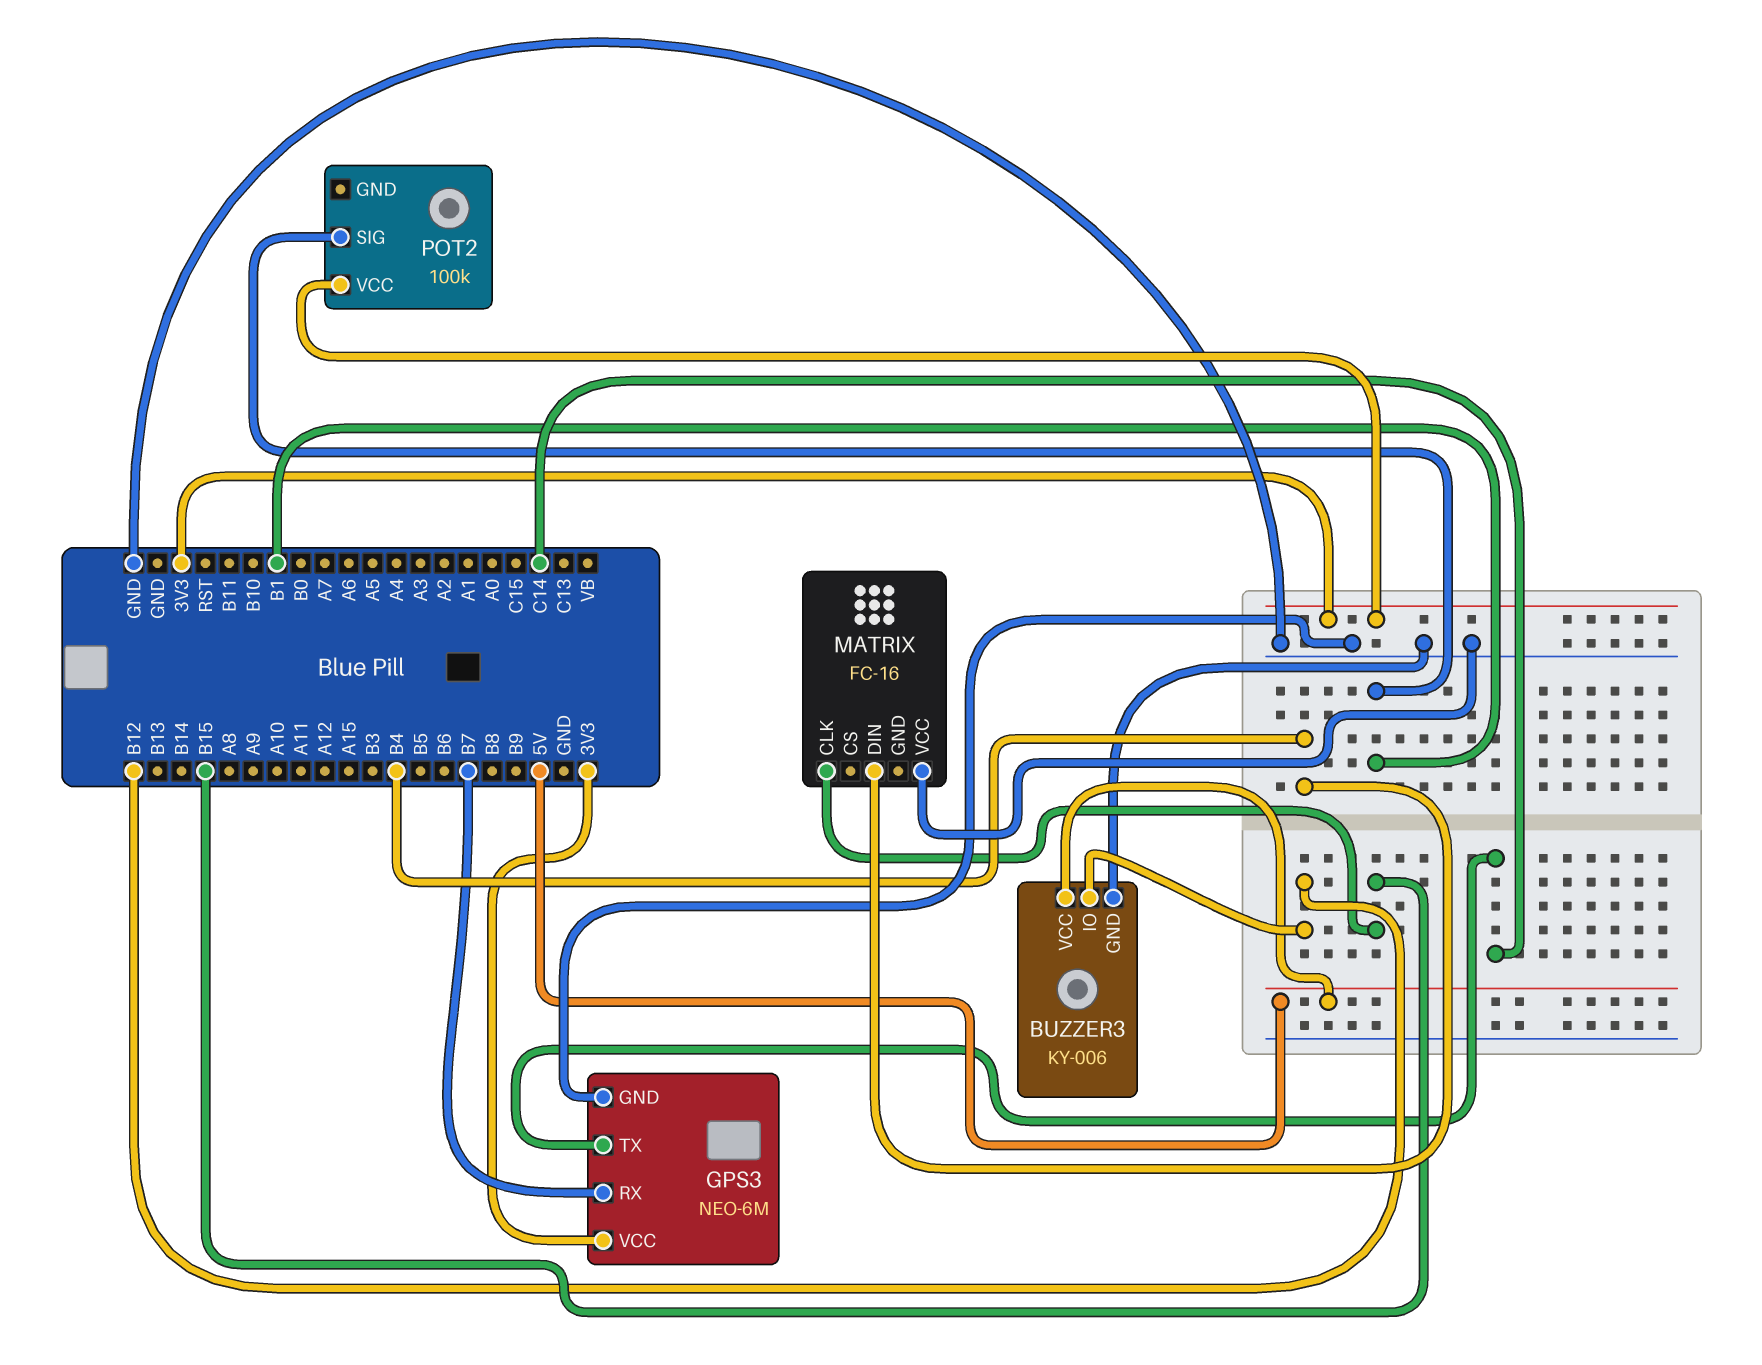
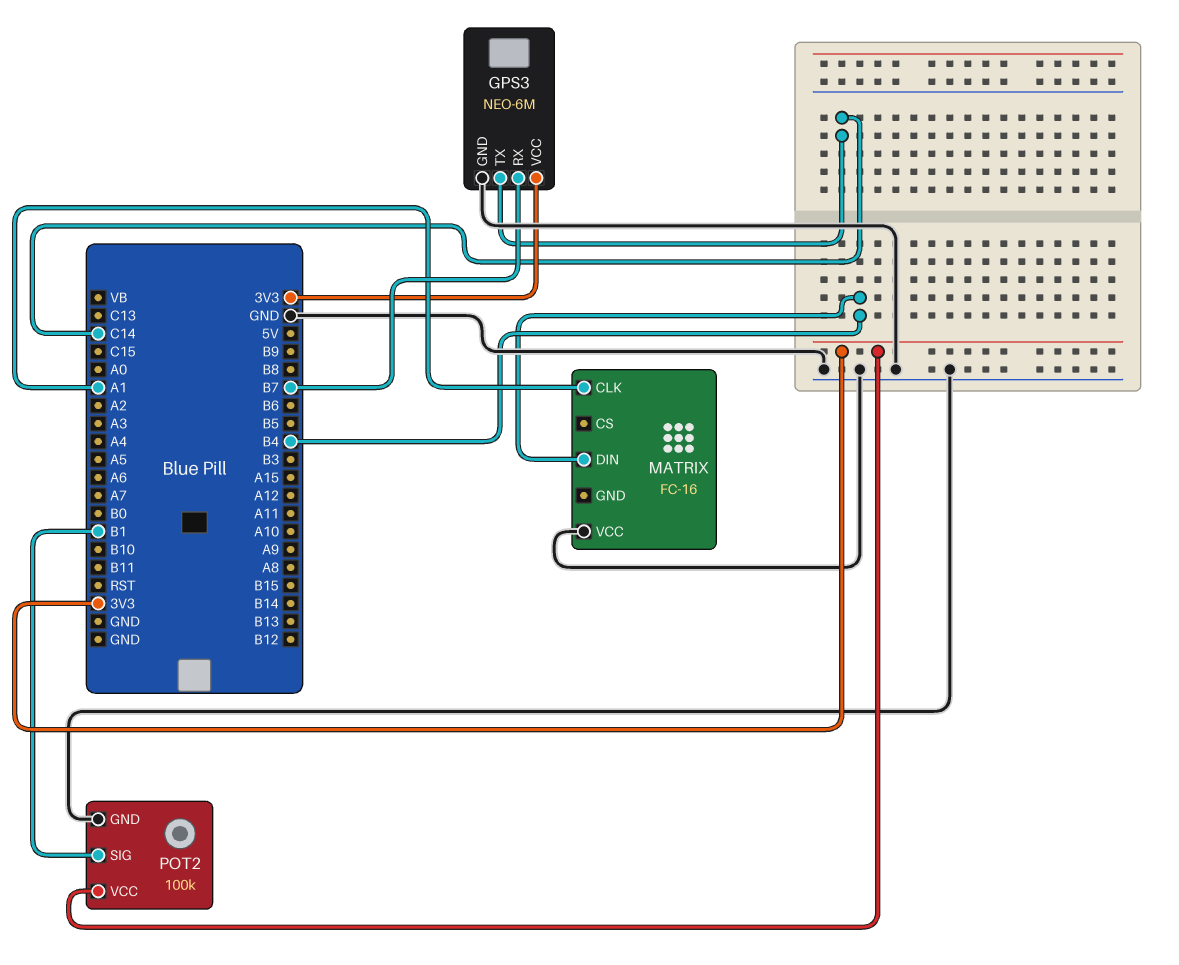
BUZZER3: KY-006 -> none
BUZZER3 pin GND: GND -> none
BUZZER3 pin IO: B12 -> none
BUZZER3 pin VCC: 5V -> none
MATRIX pin CLK: B15 -> A1
POT2 pin GND: none -> GND

